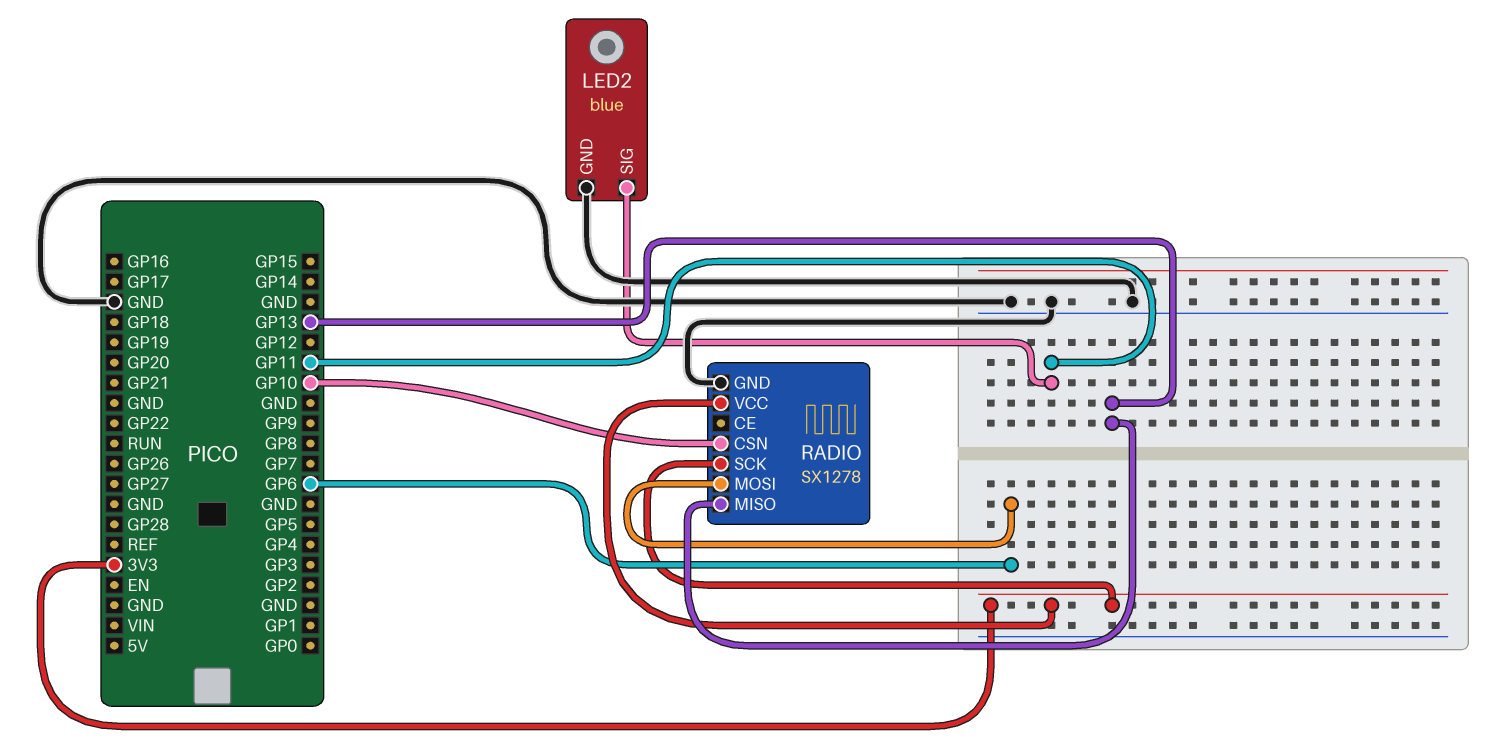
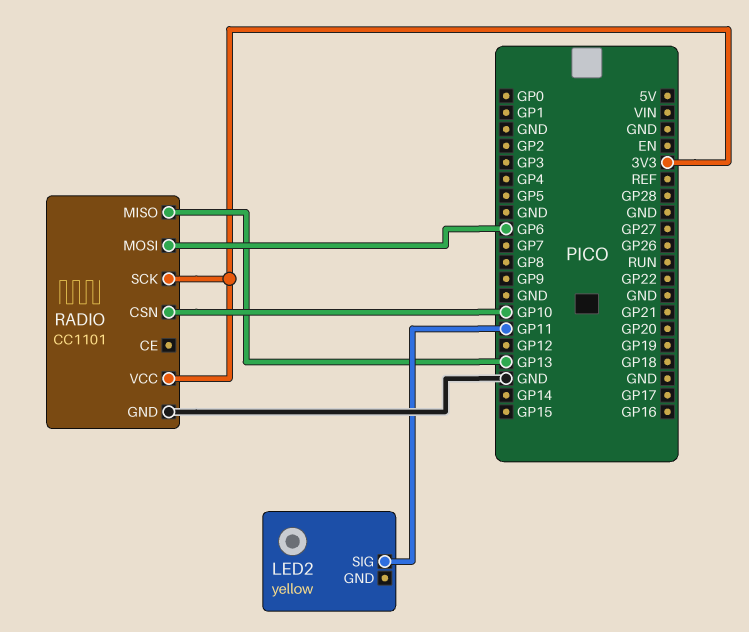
LED2: blue -> yellow
LED2 pin GND: GND -> none
RADIO: SX1278 -> CC1101

